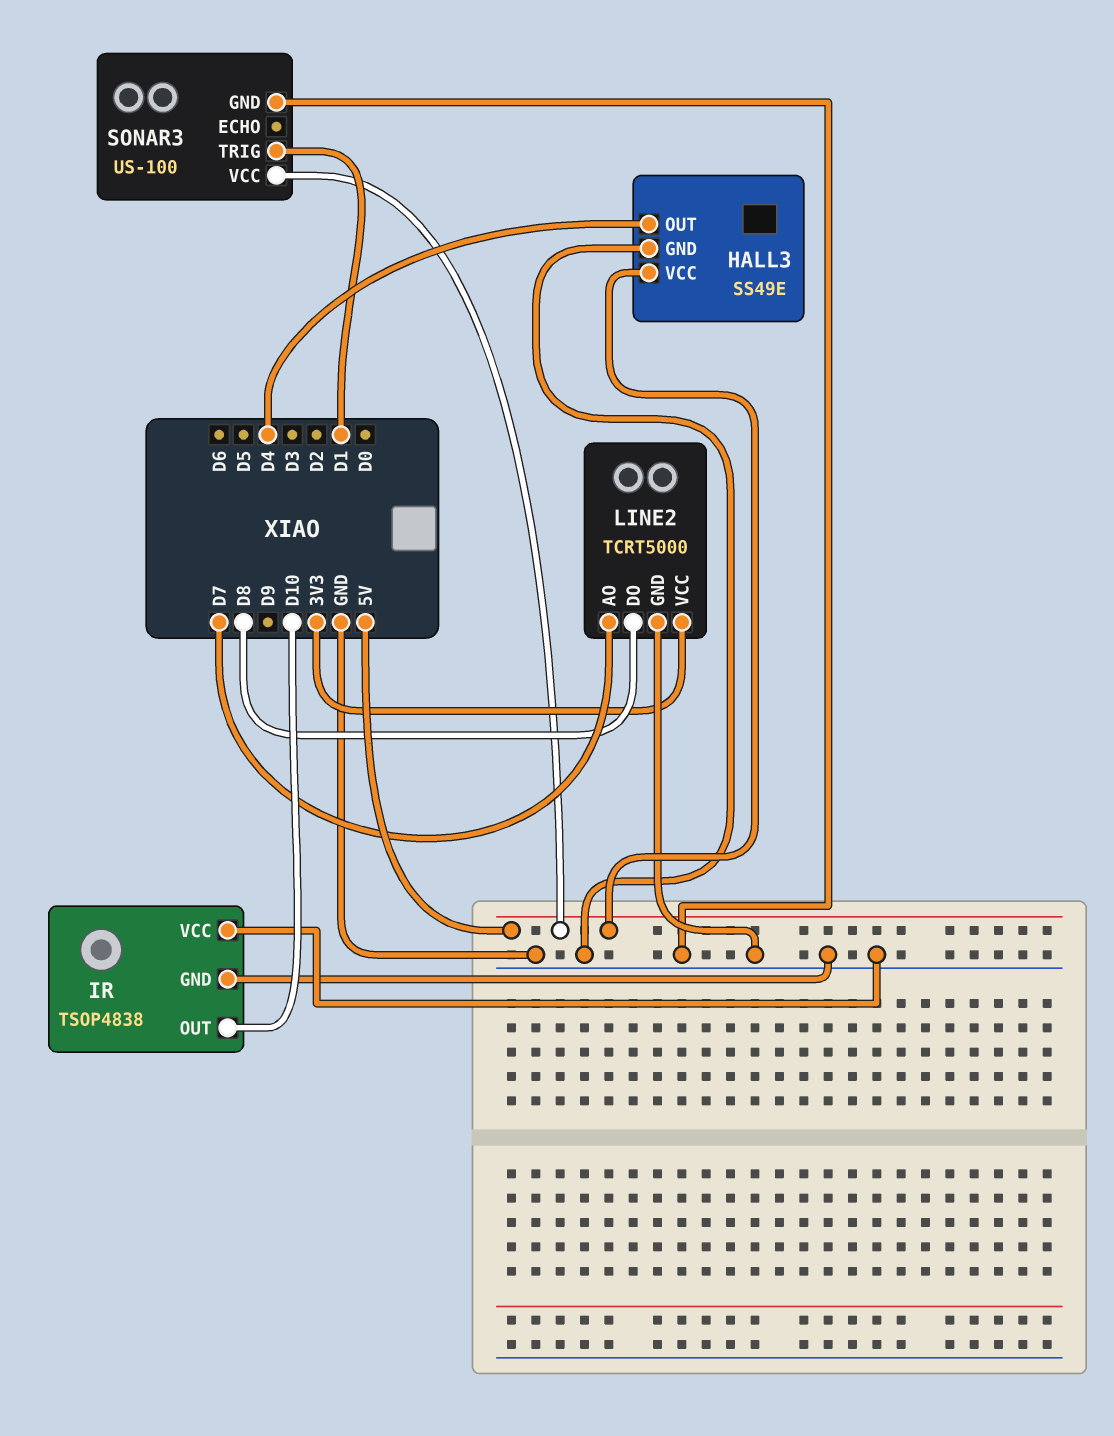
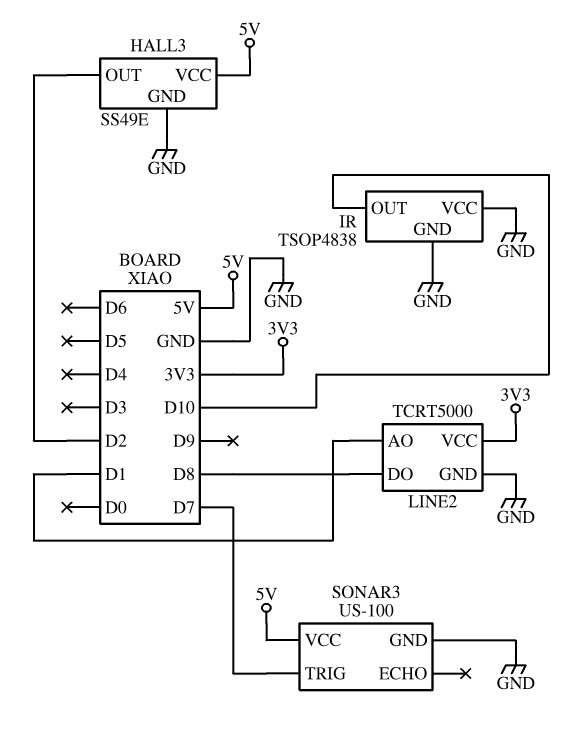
HALL3 pin OUT: D4 -> D2
LINE2 pin AO: D7 -> D1
SONAR3 pin TRIG: D1 -> D7

